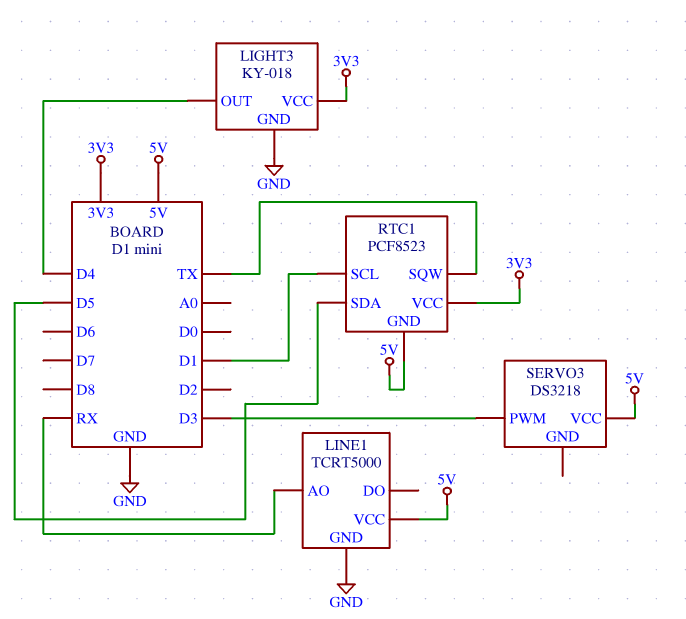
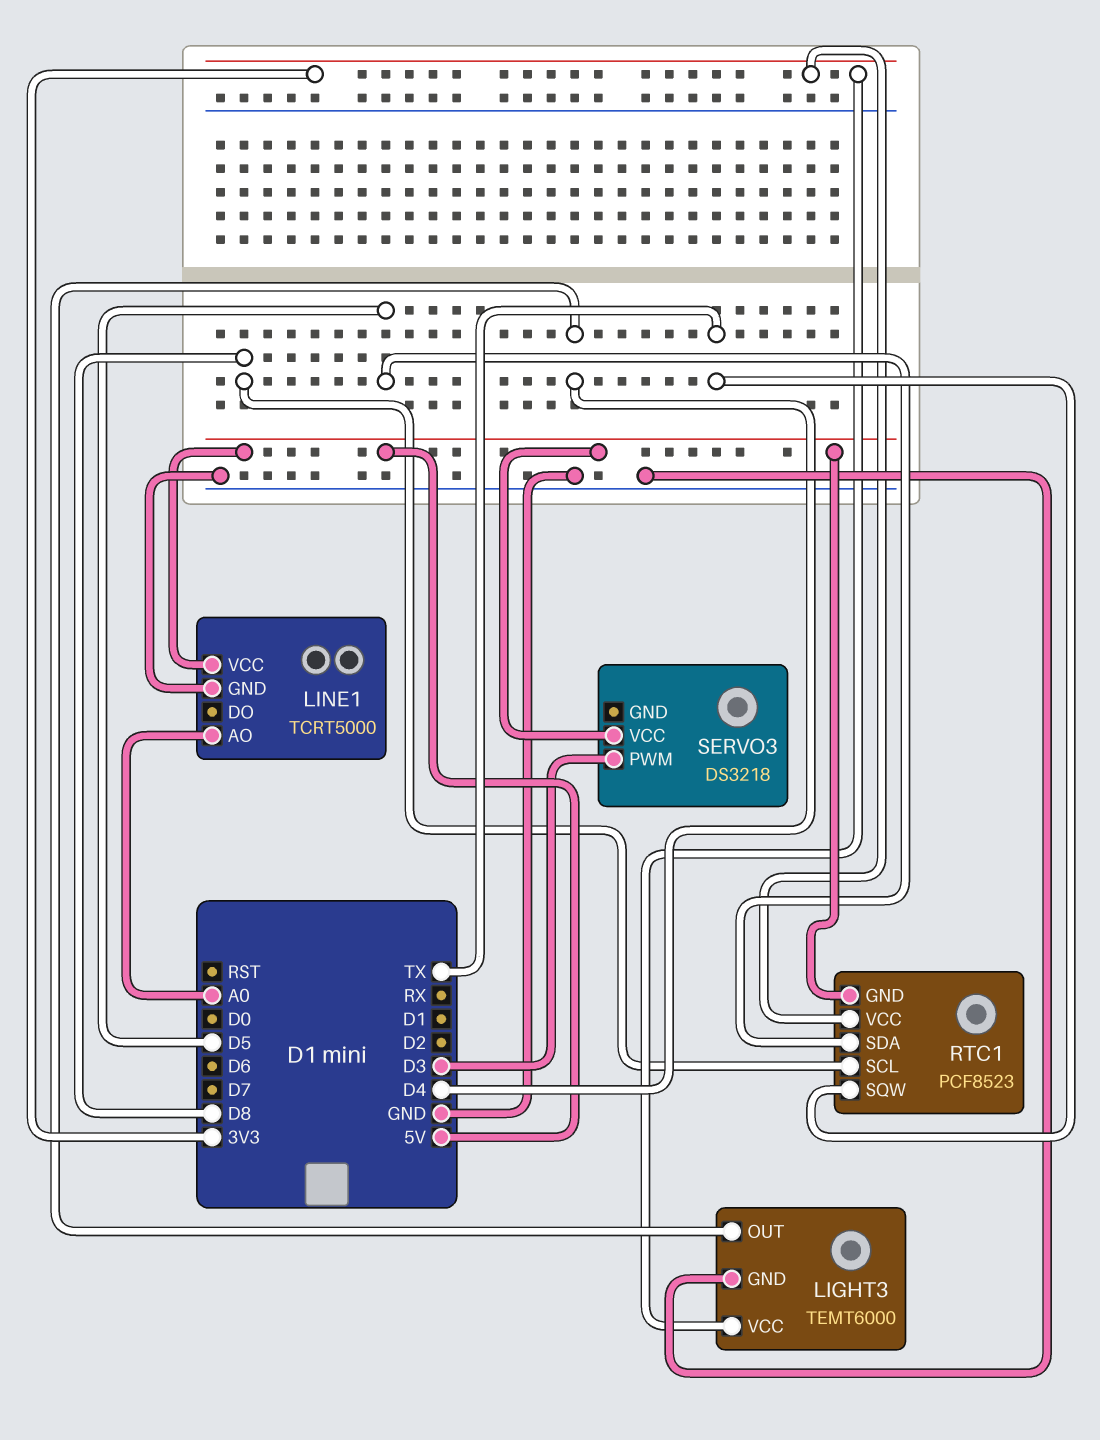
LIGHT3: KY-018 -> TEMT6000
LINE1 pin AO: RX -> A0
RTC1 pin SCL: D1 -> D8

